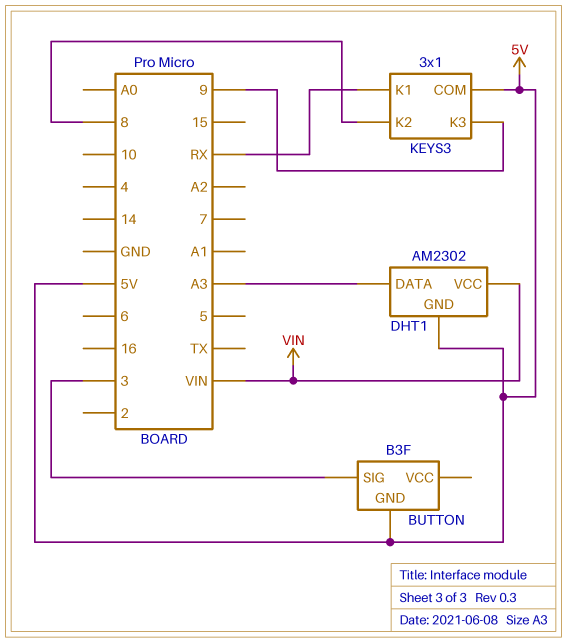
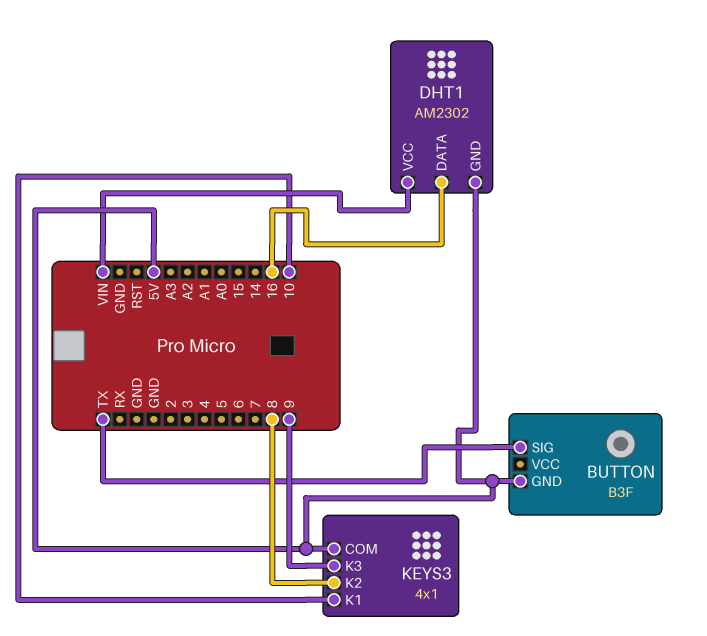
BUTTON pin SIG: 3 -> TX
DHT1 pin DATA: A3 -> 16
KEYS3: 3x1 -> 4x1
KEYS3 pin K1: RX -> 10

